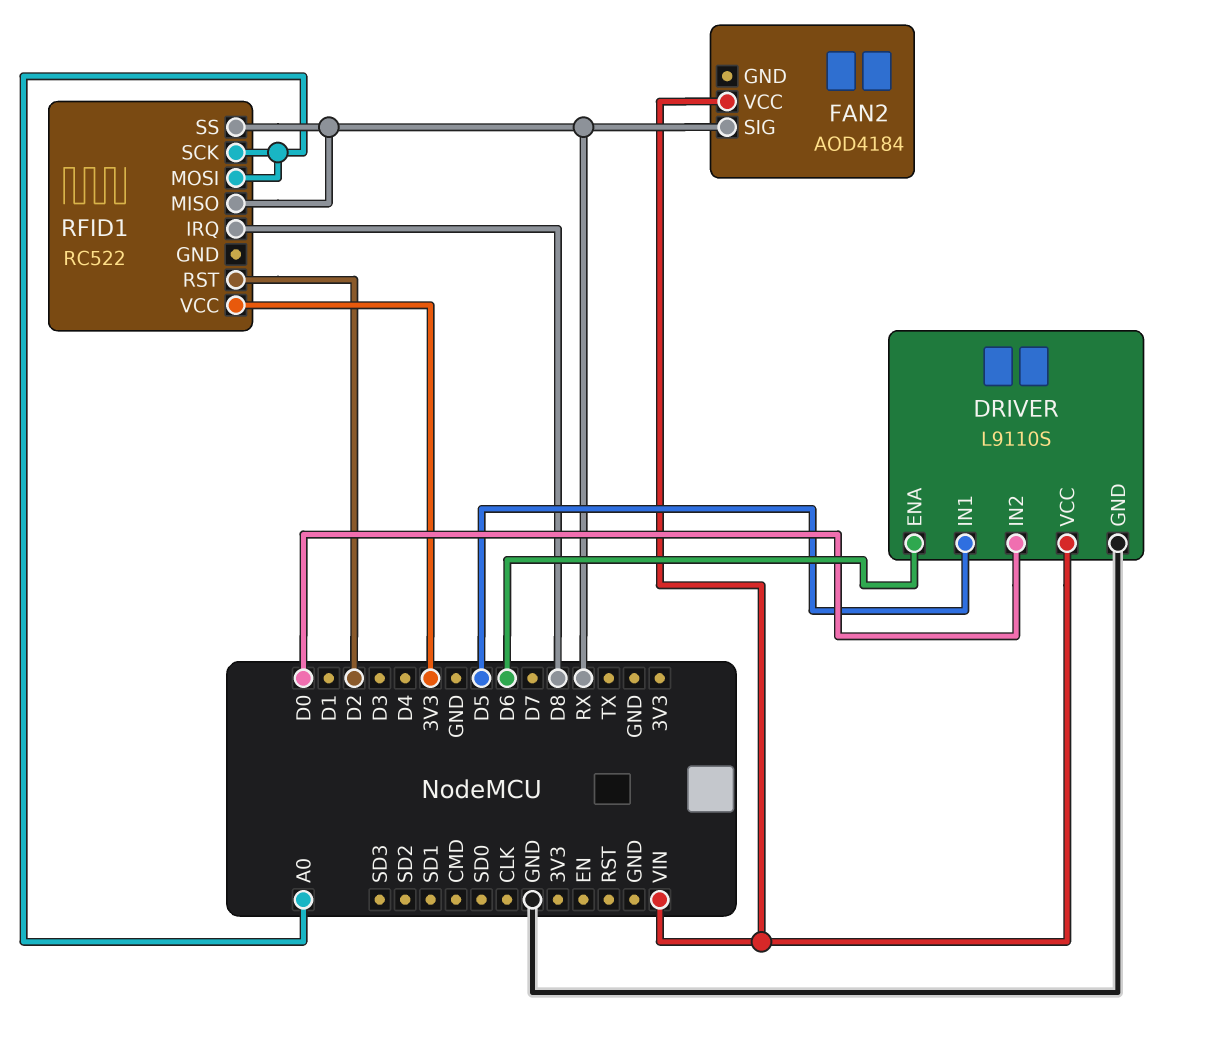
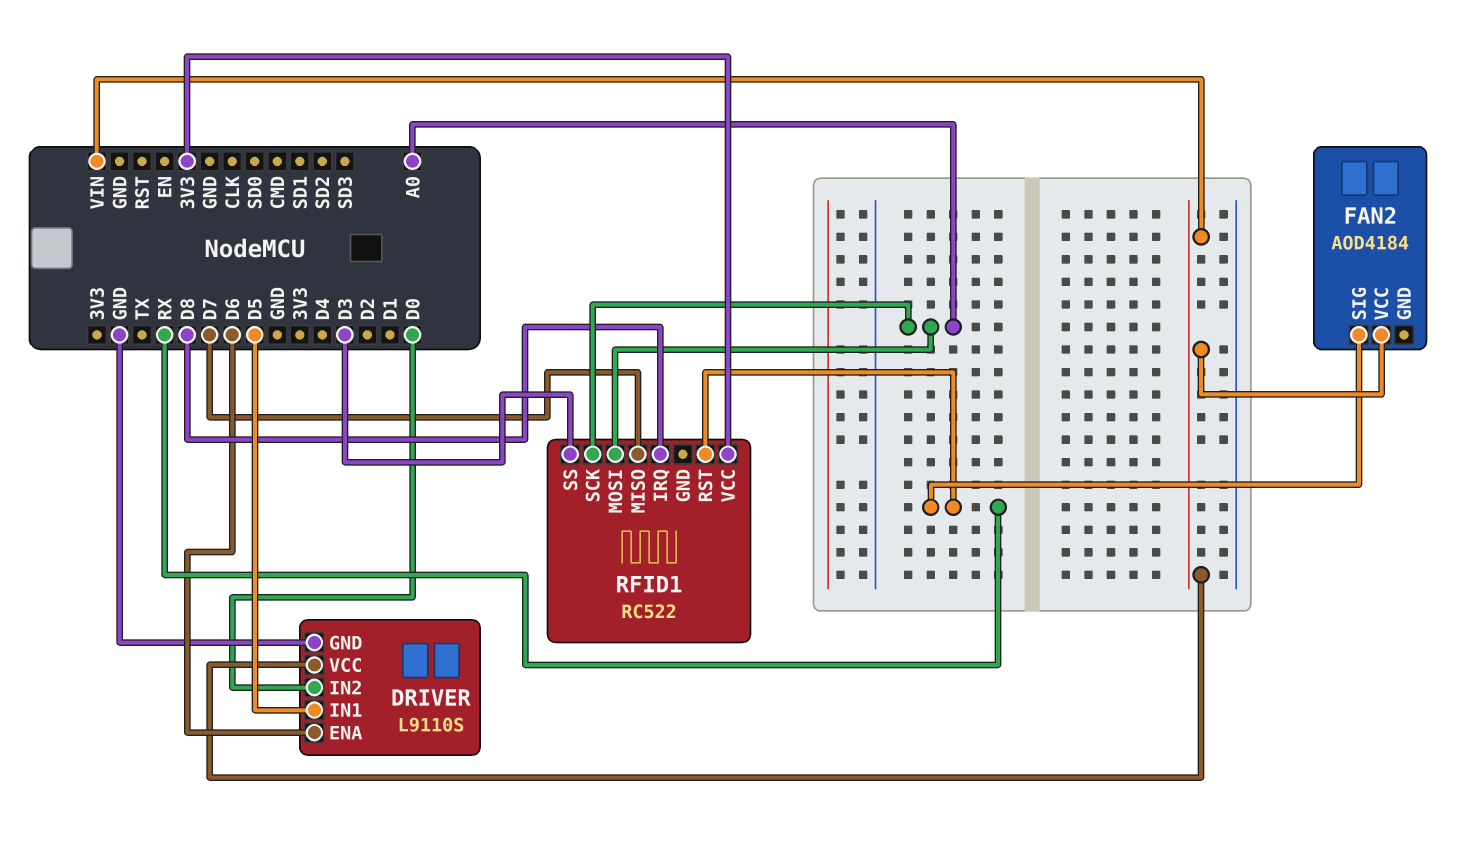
RFID1 pin MISO: RX -> D7
RFID1 pin RST: D2 -> RX
RFID1 pin SS: RX -> D3

